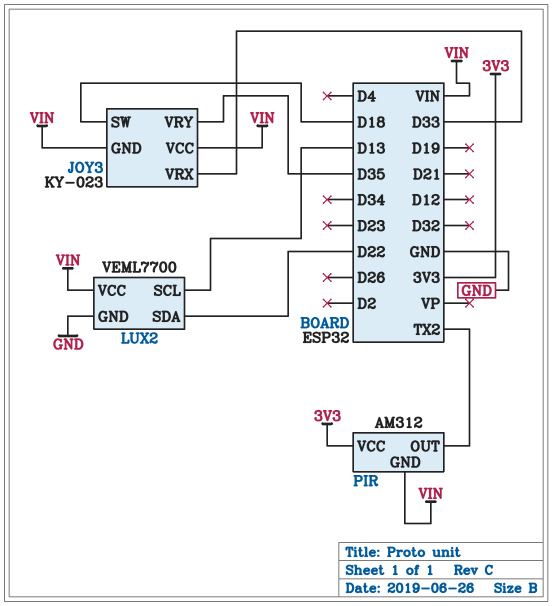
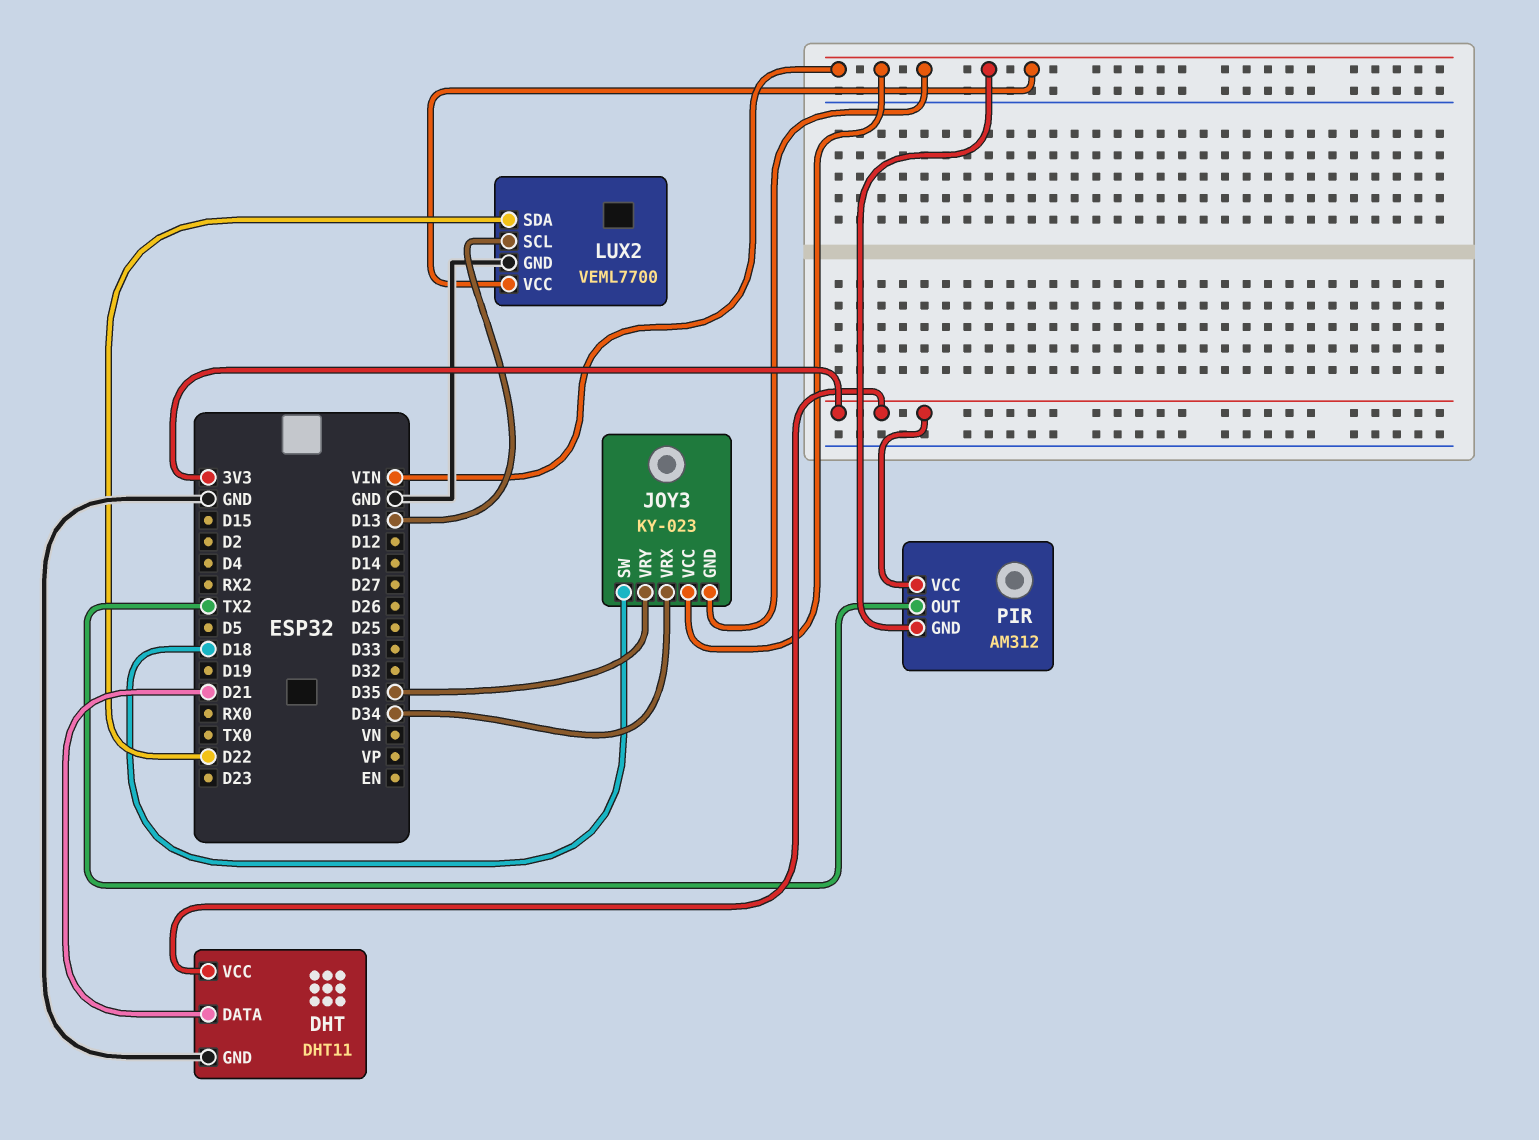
DHT: none -> DHT11
DHT pin DATA: none -> D21
DHT pin GND: none -> GND
DHT pin VCC: none -> 3V3
JOY3 pin VRX: D33 -> D34

